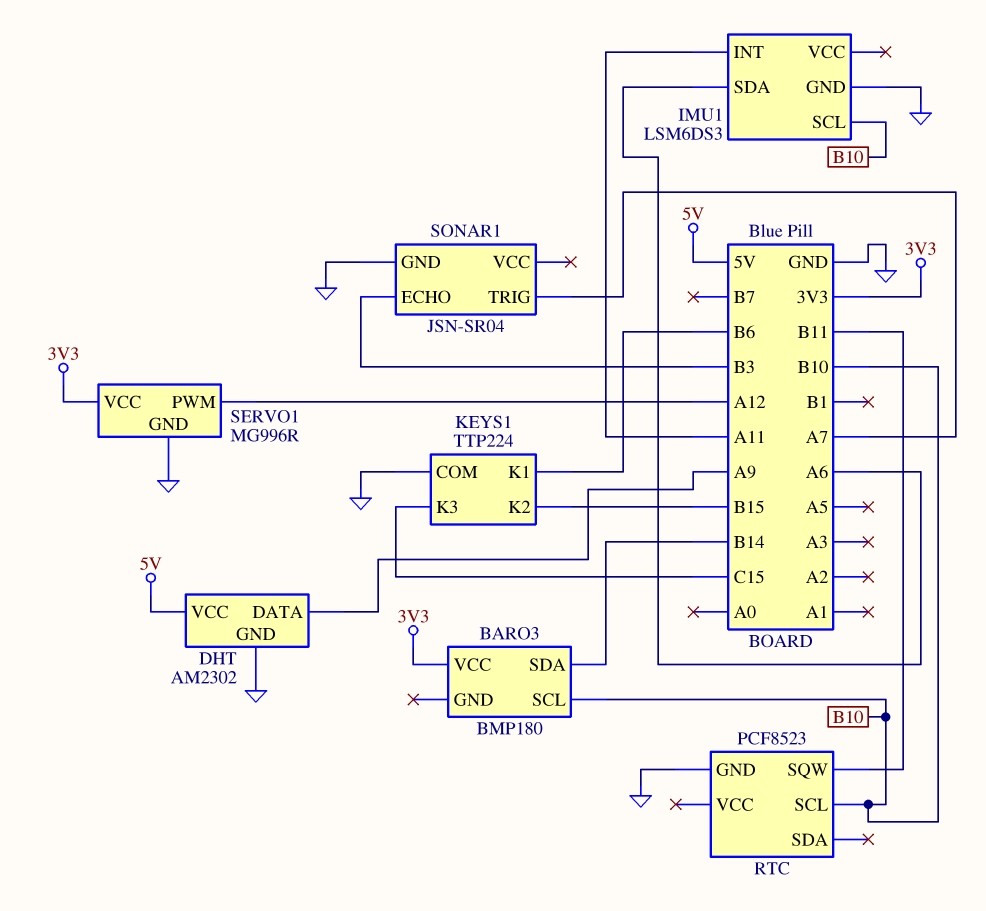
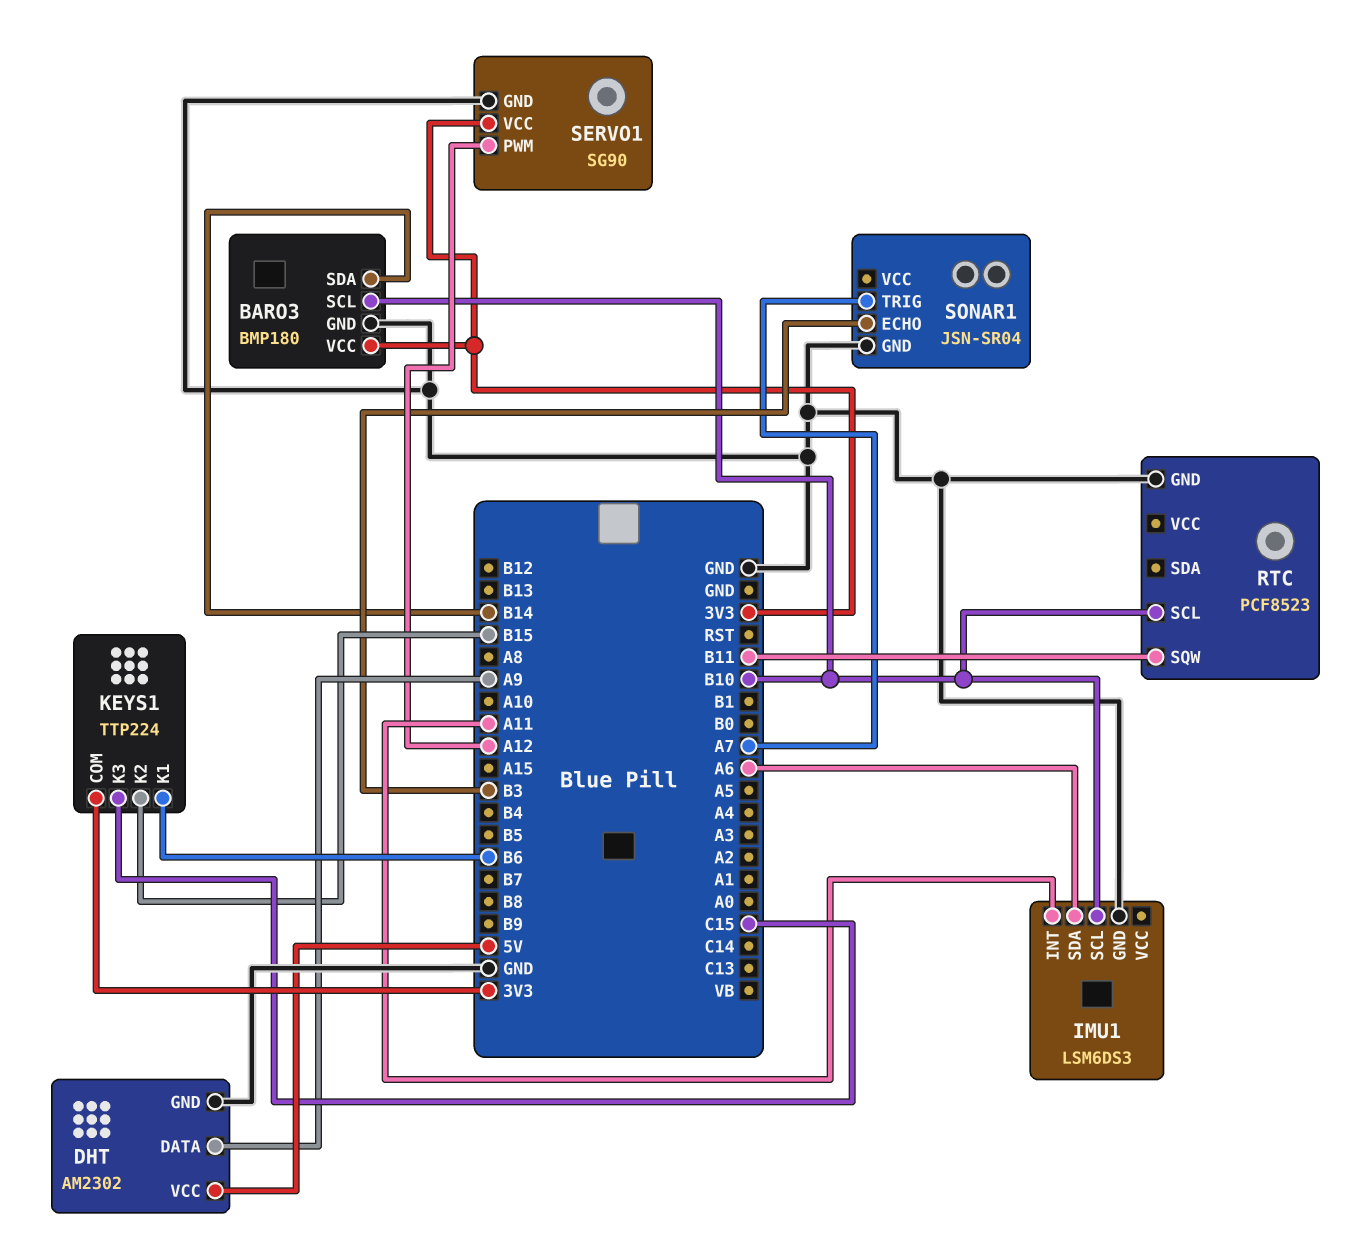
BARO3 pin GND: none -> GND
KEYS1 pin COM: GND -> 3V3
SERVO1: MG996R -> SG90

